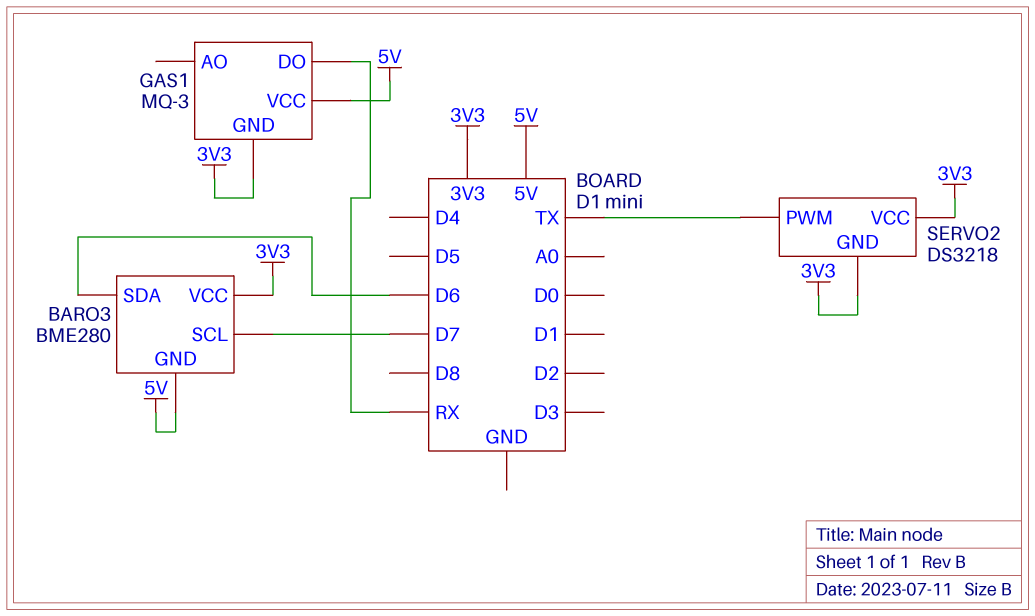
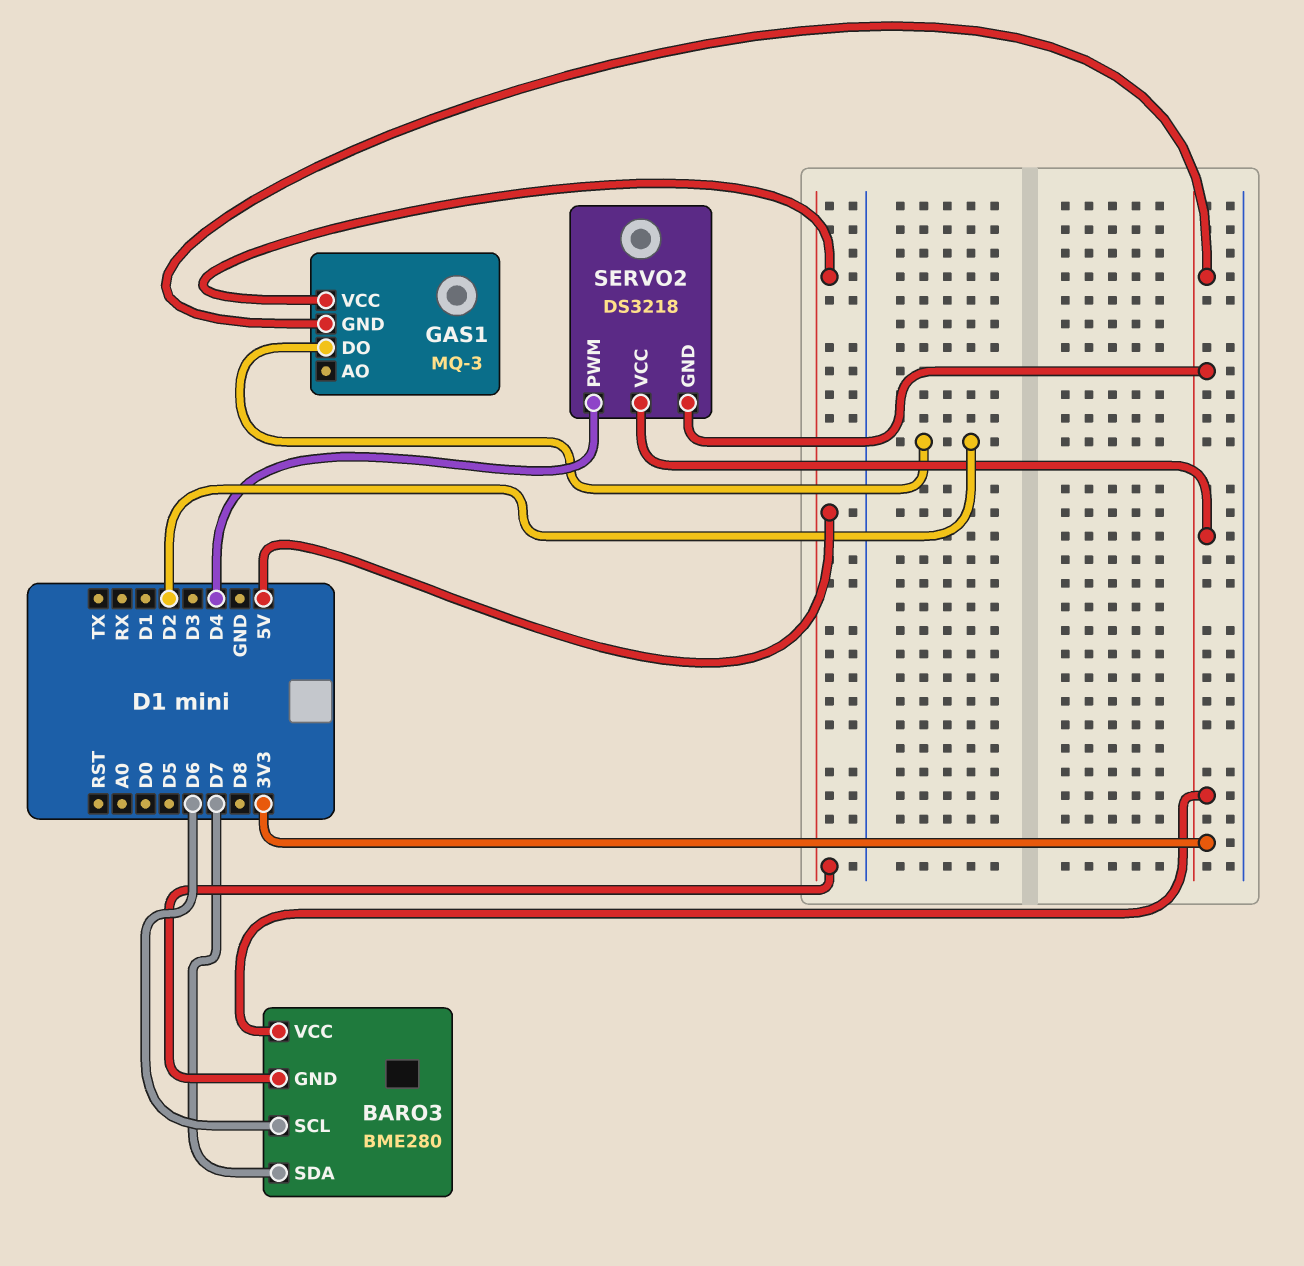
BARO3 pin SCL: D7 -> D6
BARO3 pin SDA: D6 -> D7
GAS1 pin DO: RX -> D2
SERVO2 pin PWM: TX -> D4

